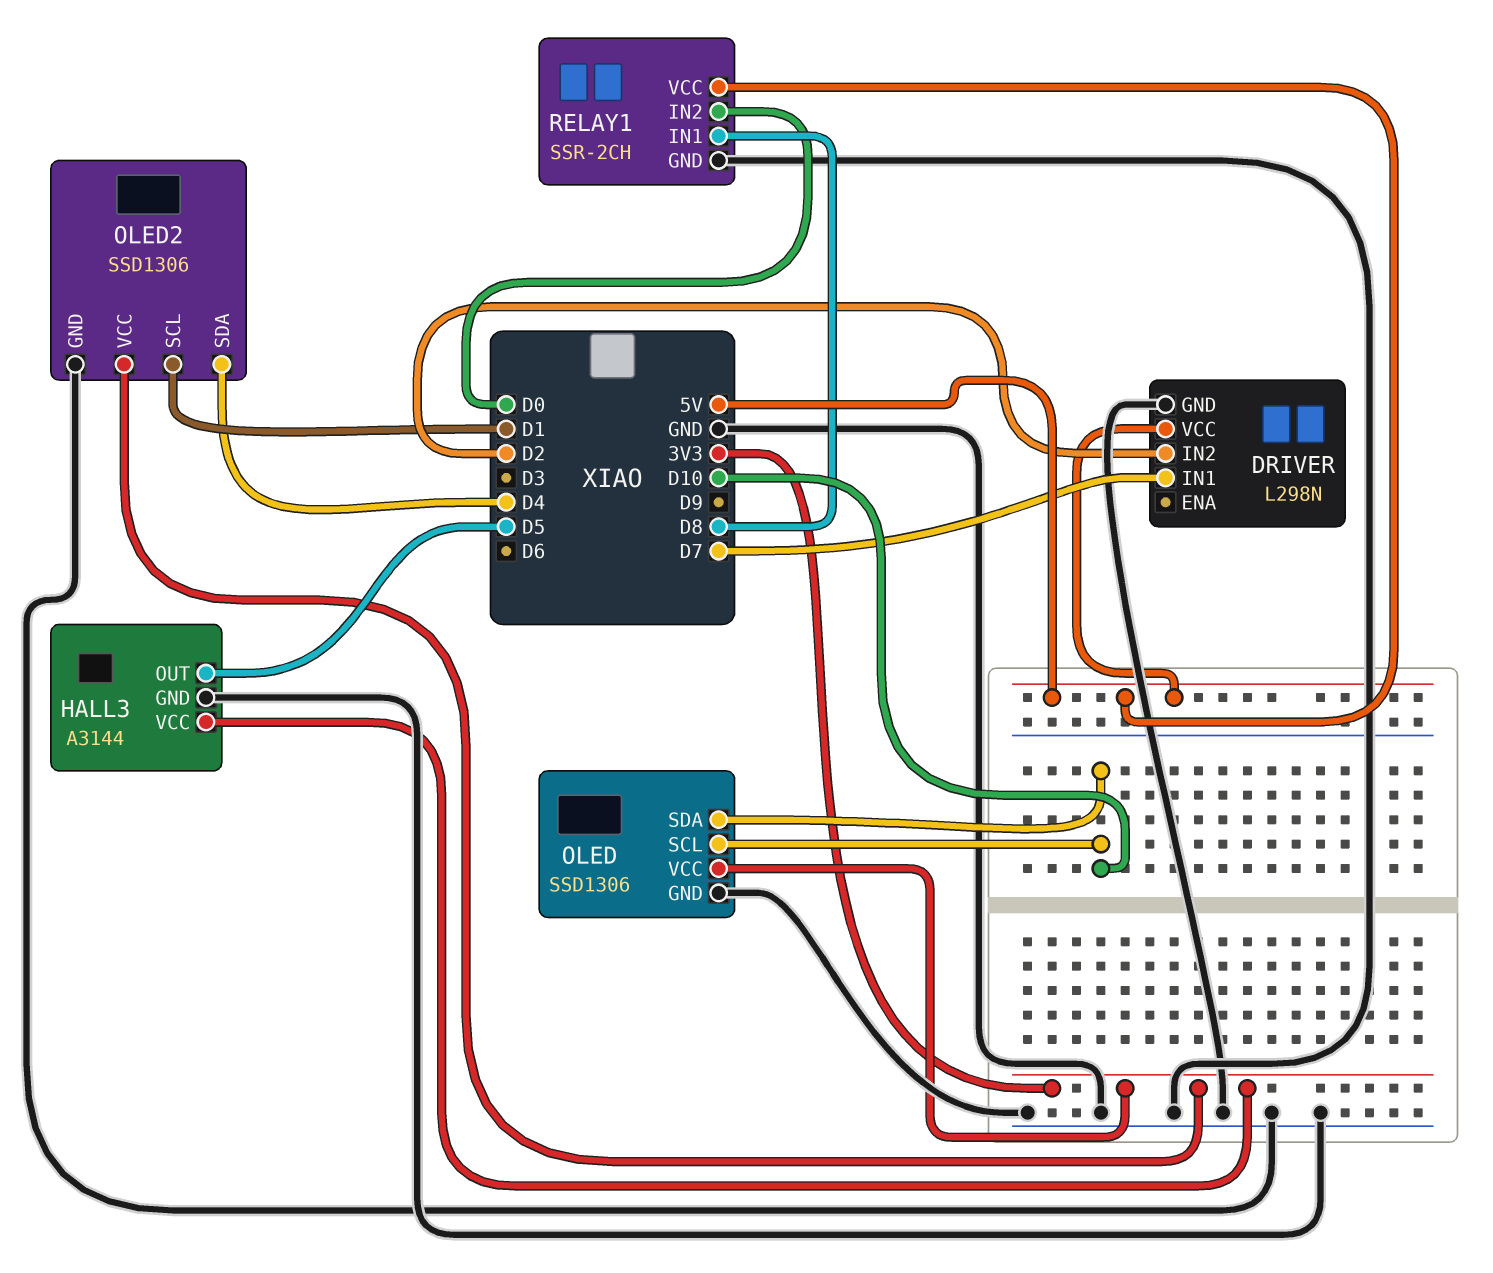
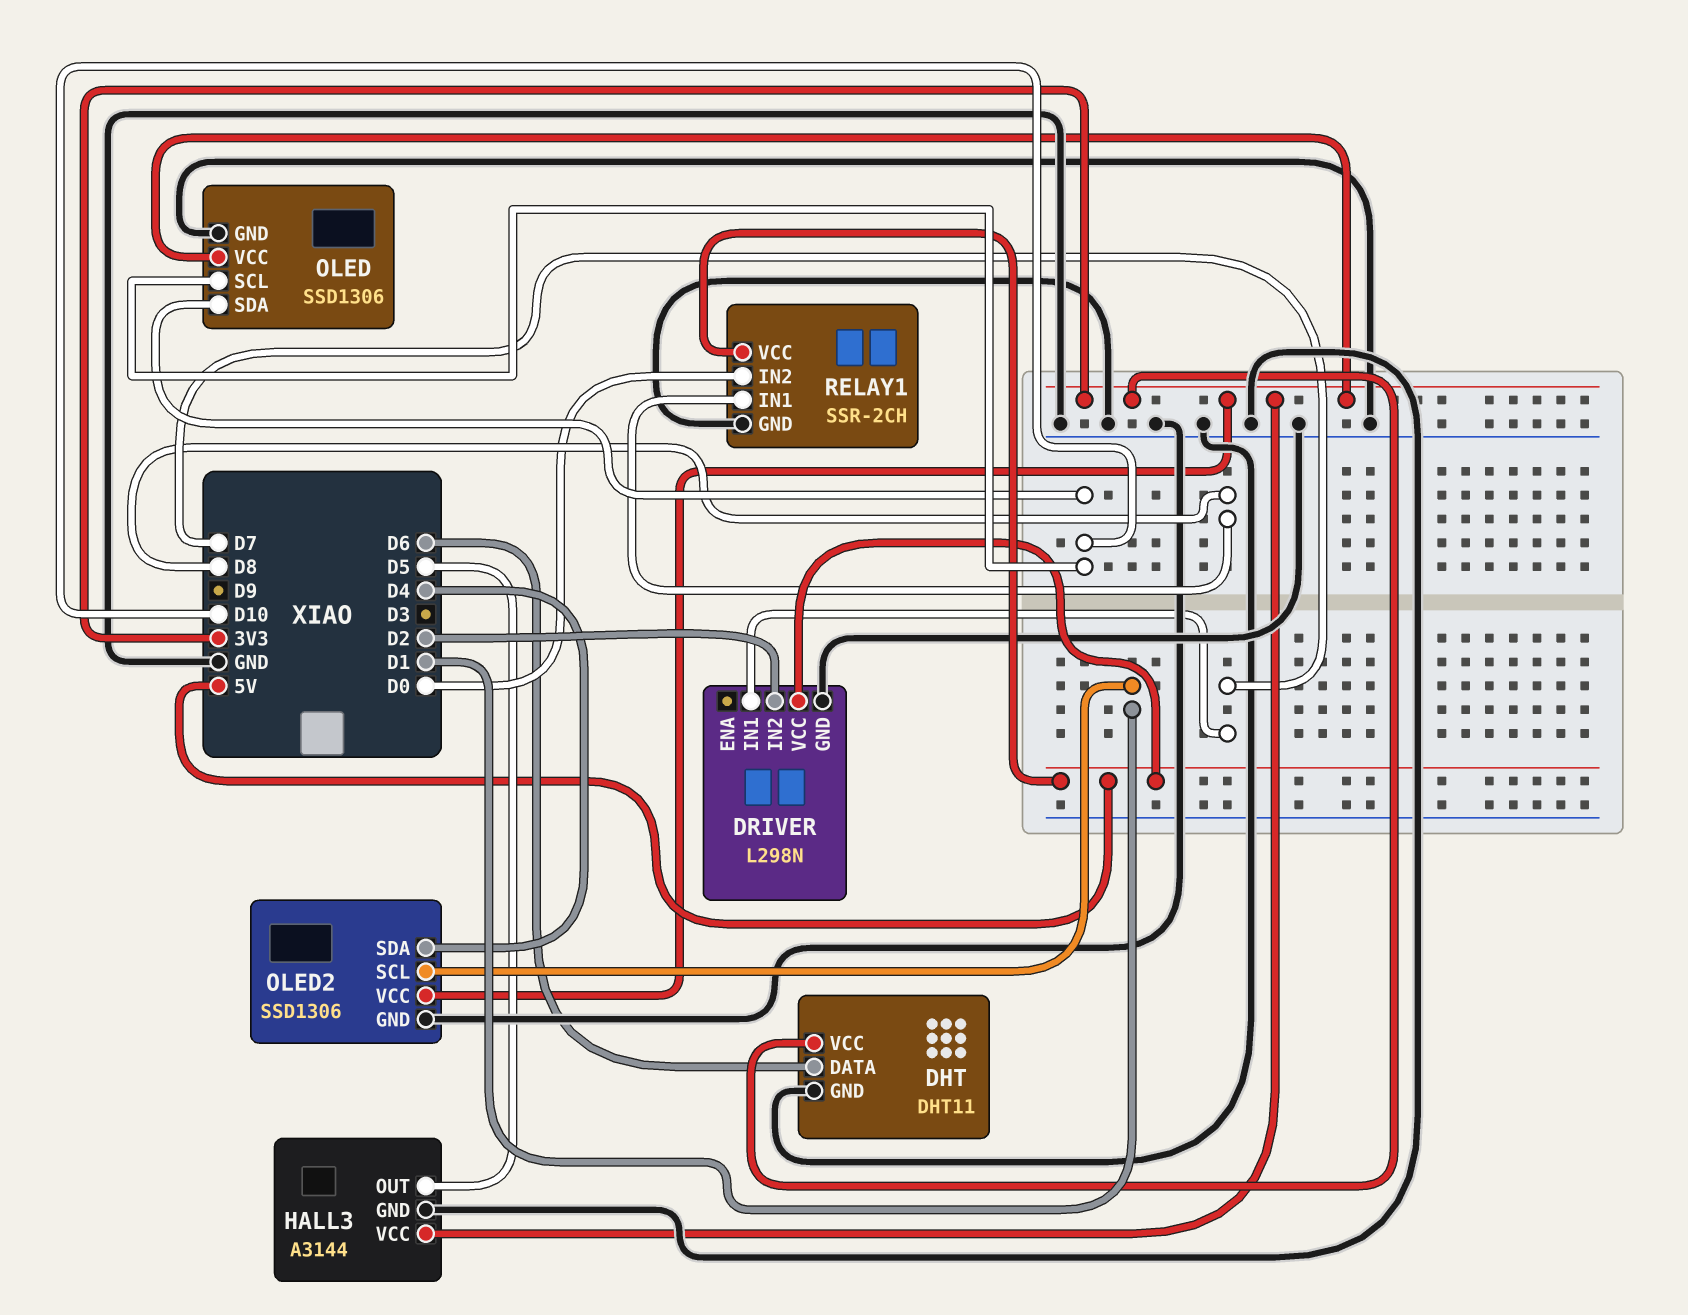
DHT: none -> DHT11
DHT pin DATA: none -> D6
DHT pin GND: none -> GND
DHT pin VCC: none -> 3V3

